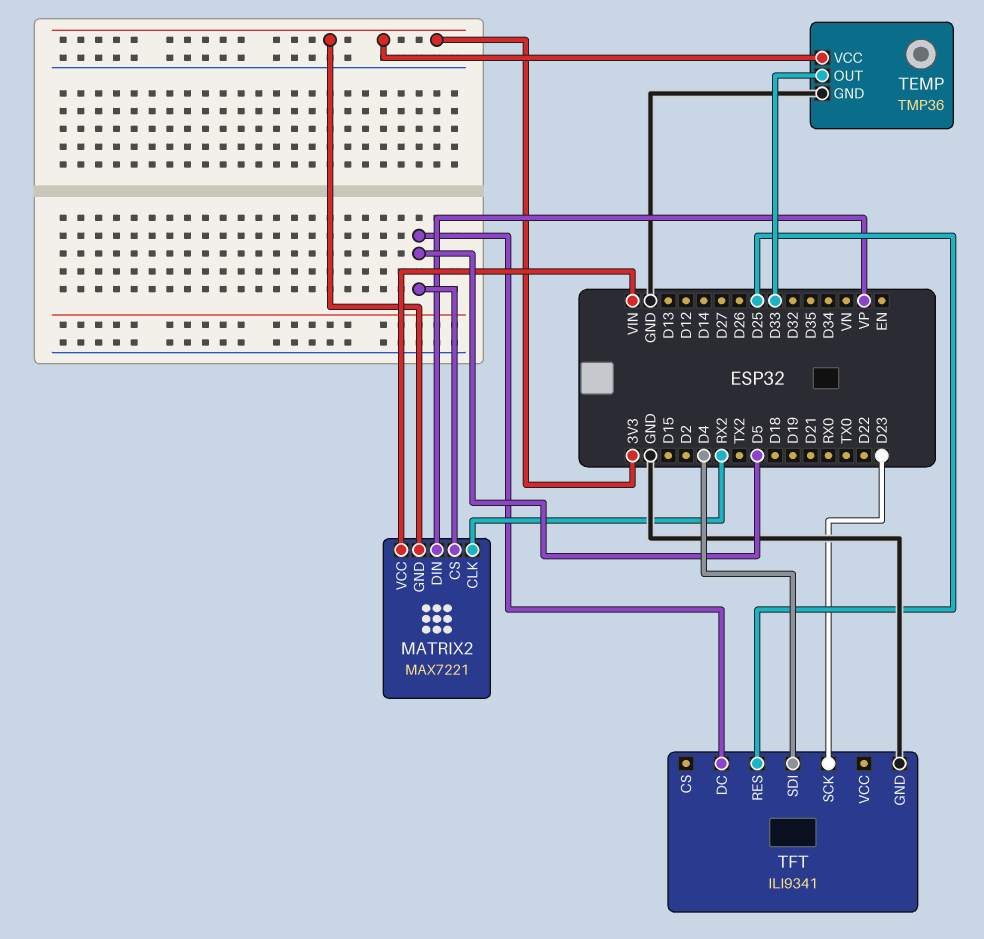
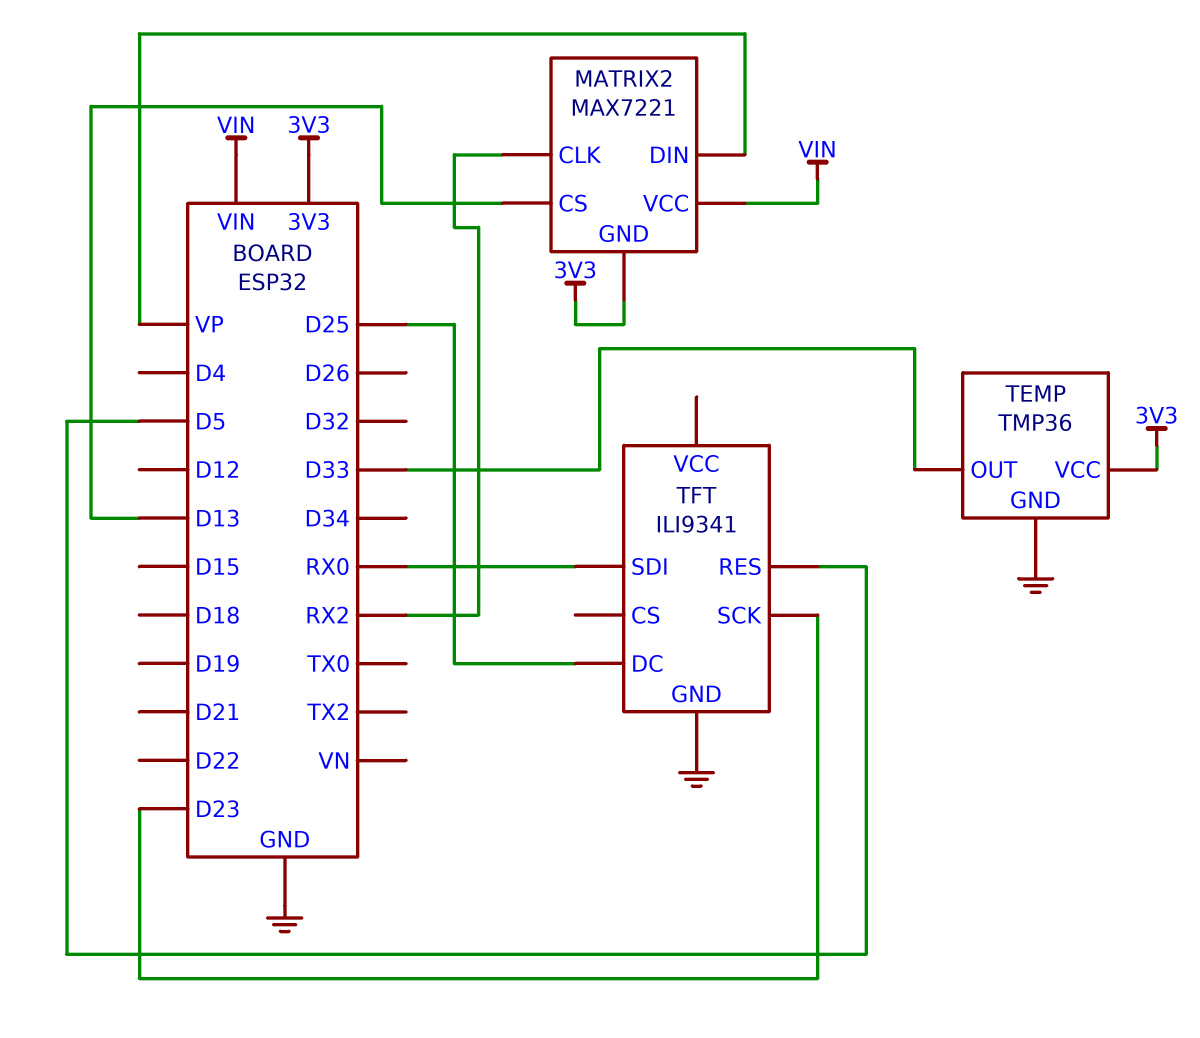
MATRIX2 pin CS: D5 -> D13
TFT pin DC: D5 -> D25
TFT pin RES: D25 -> D5
TFT pin SDI: D4 -> RX0

